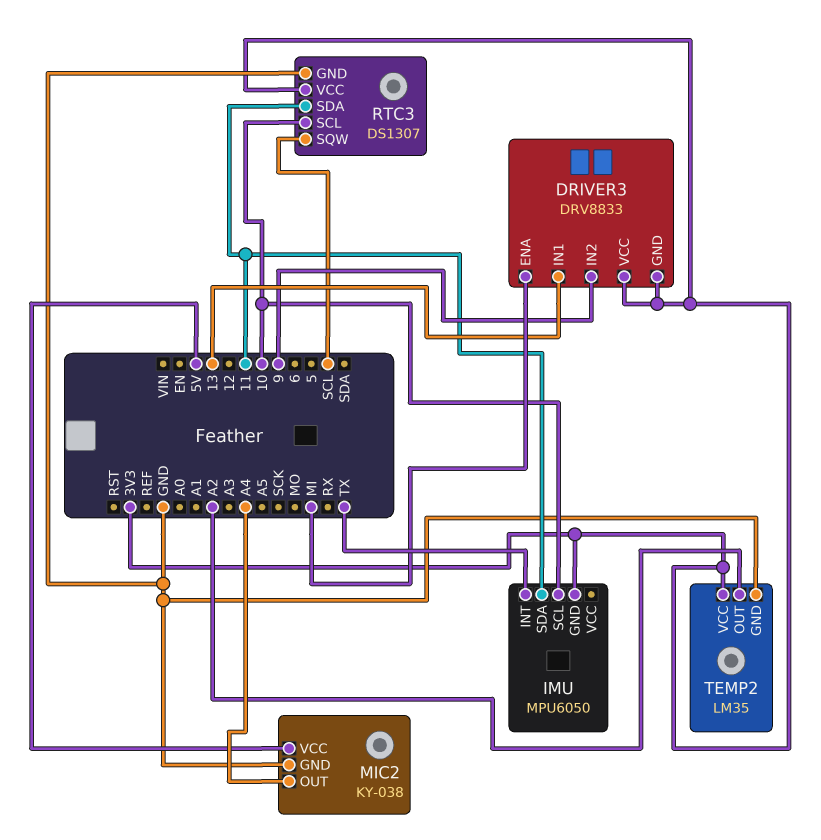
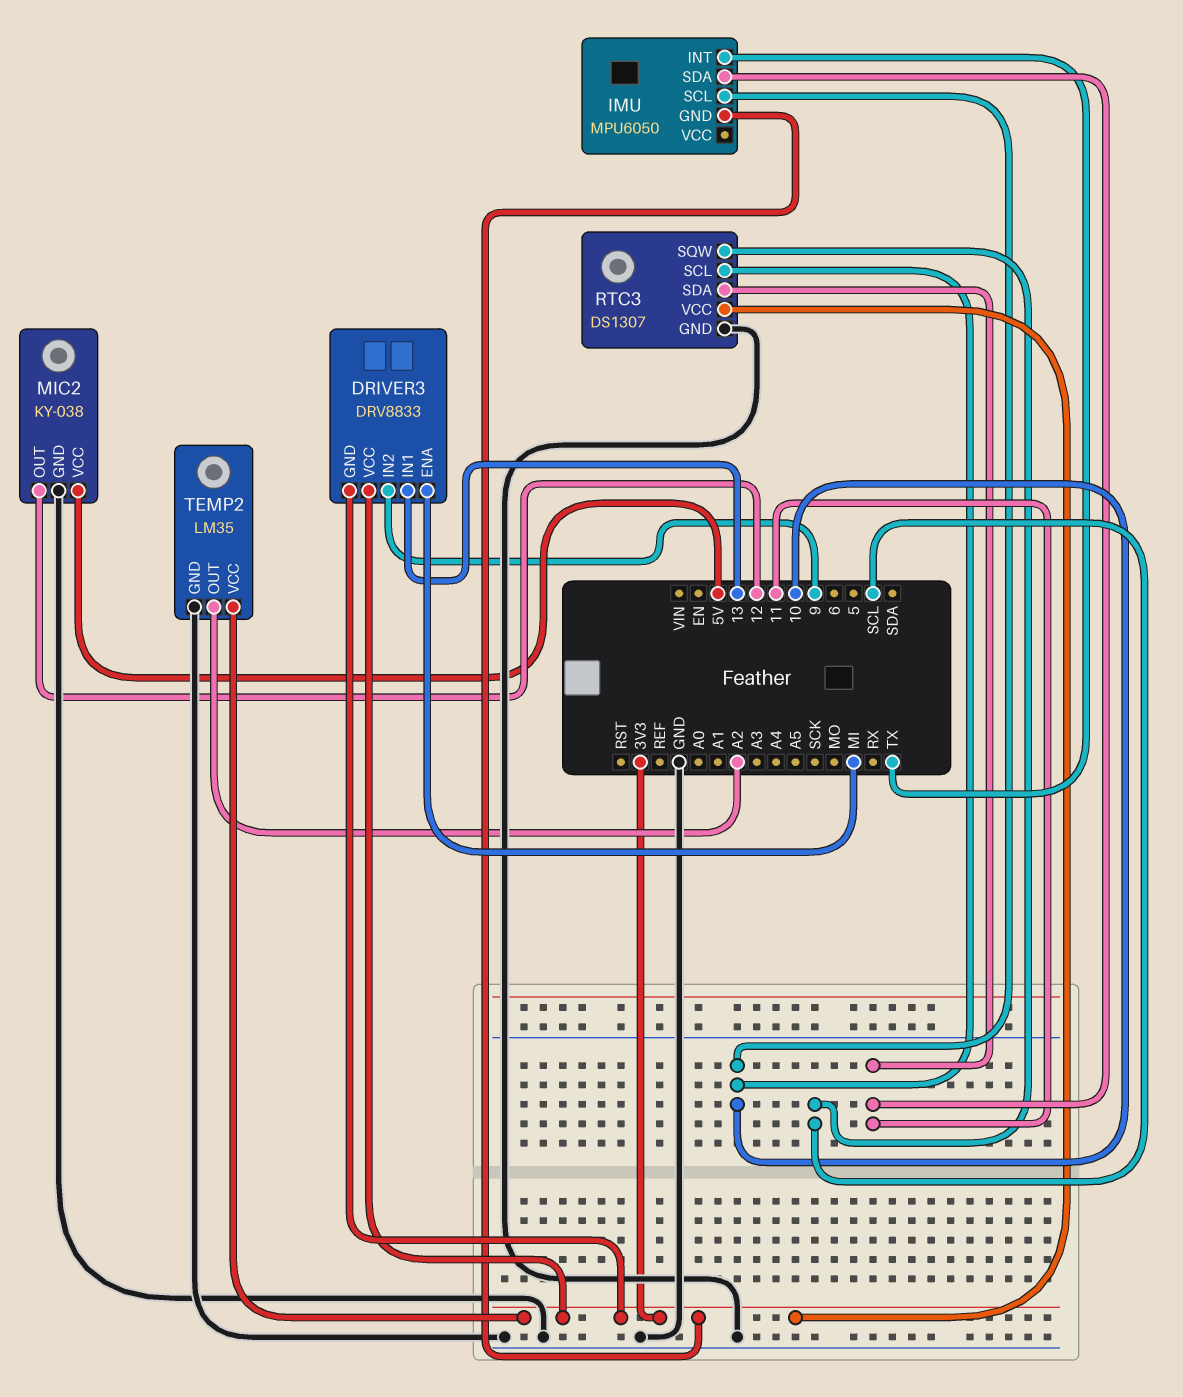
MIC2 pin OUT: A4 -> 12

